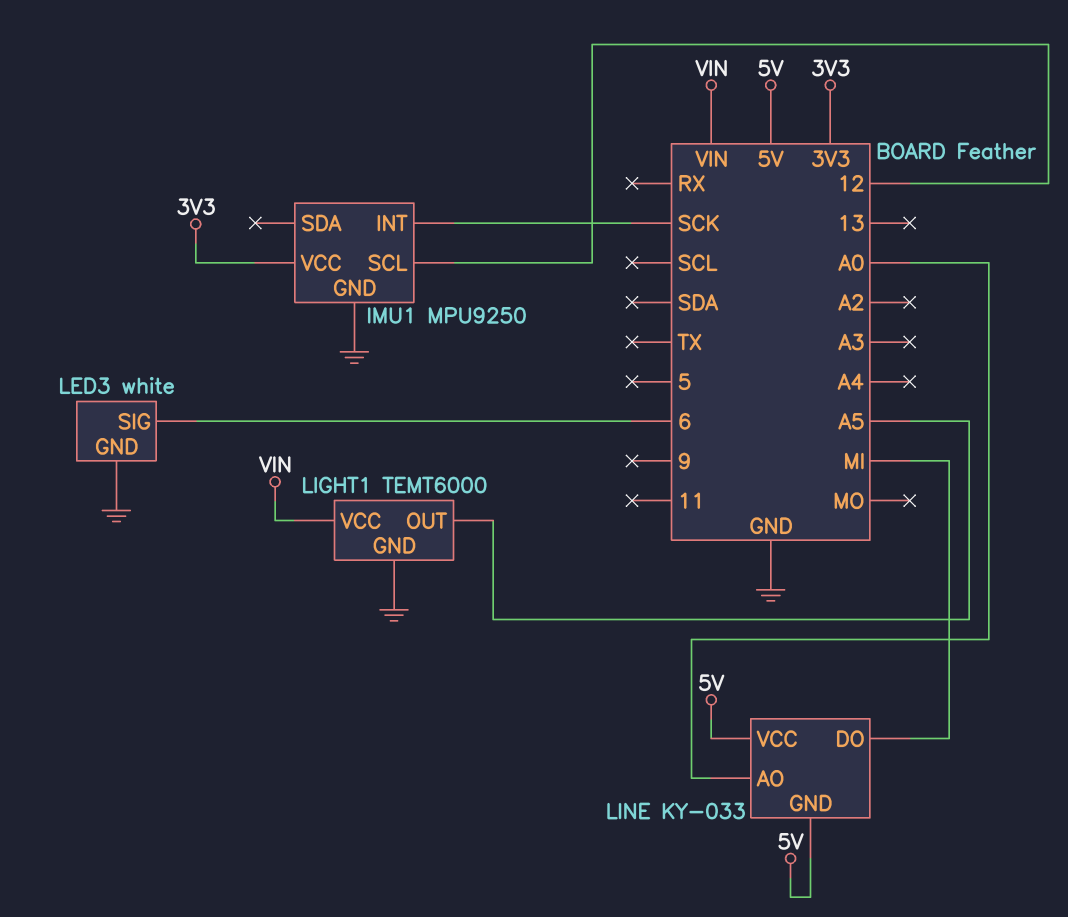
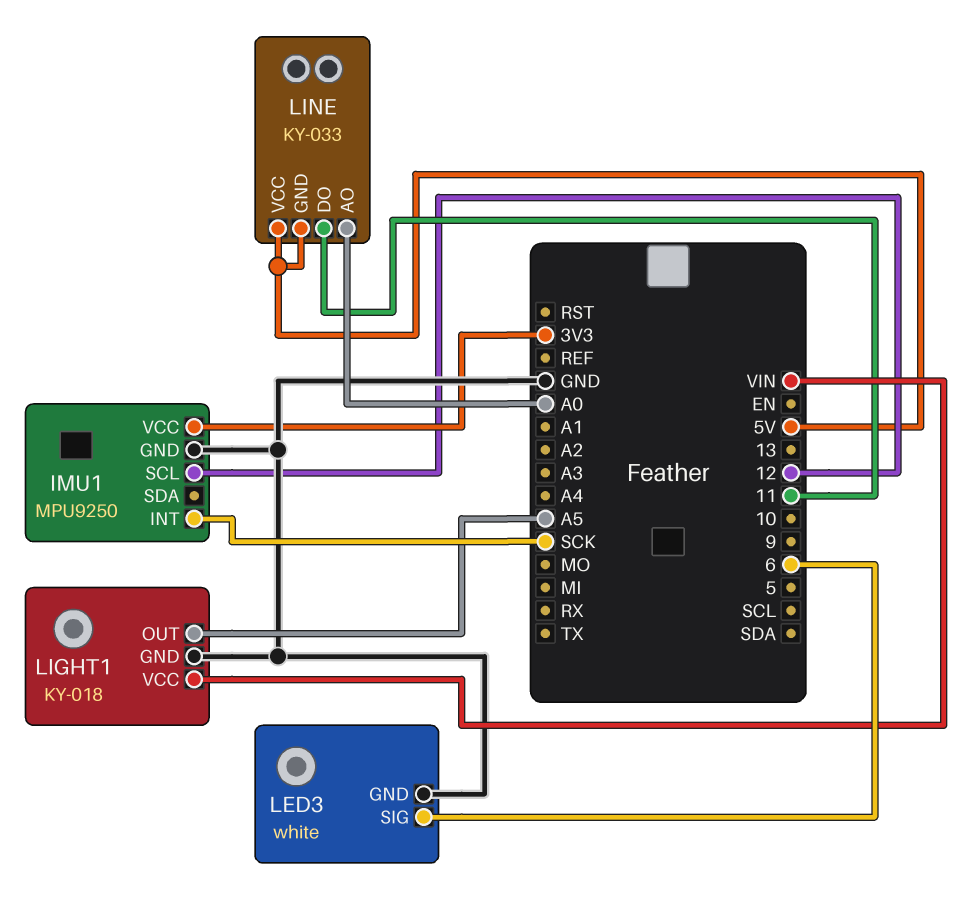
LIGHT1: TEMT6000 -> KY-018
LINE pin DO: MI -> 11

